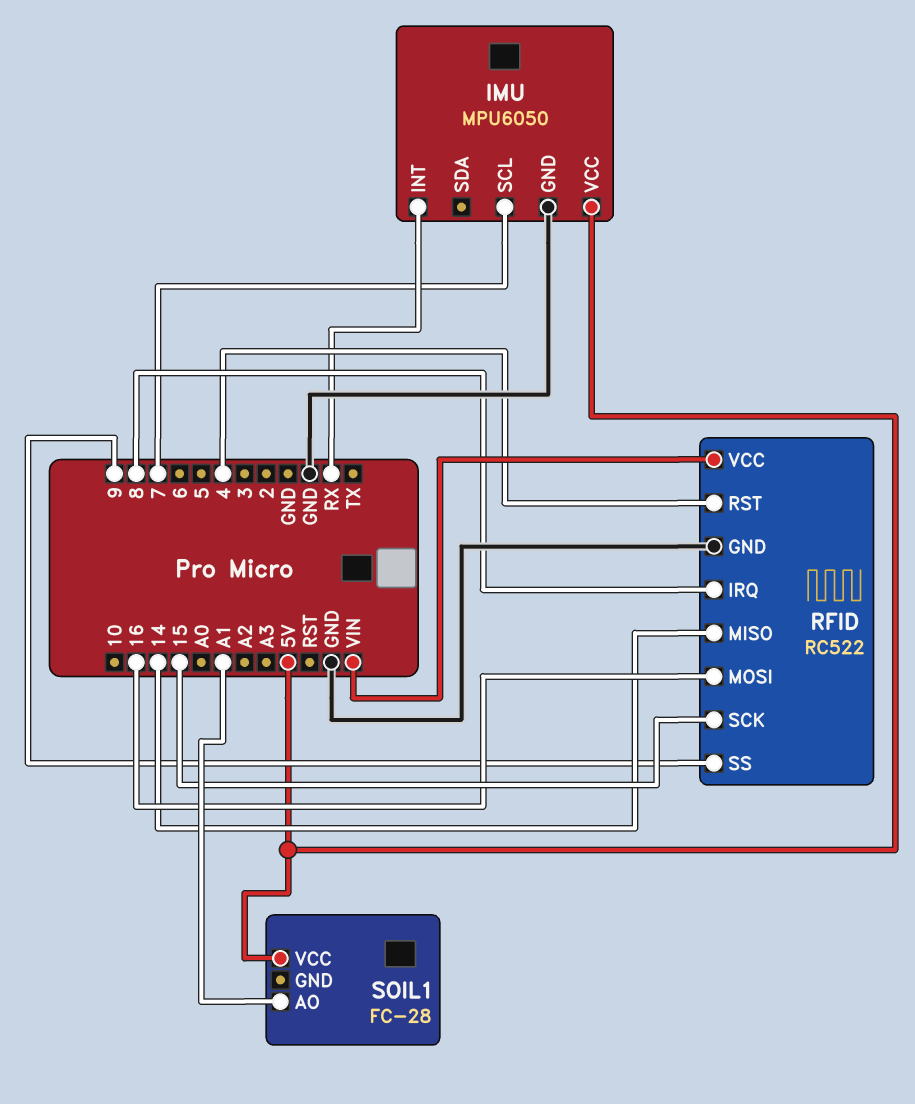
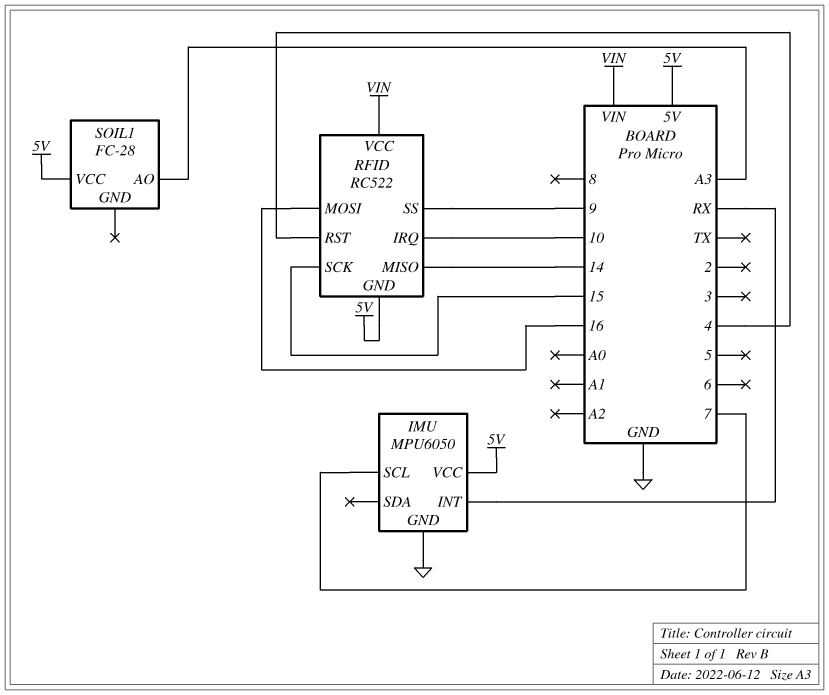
RFID pin GND: GND -> 5V
RFID pin IRQ: 8 -> 10
SOIL1 pin AO: A1 -> A3

